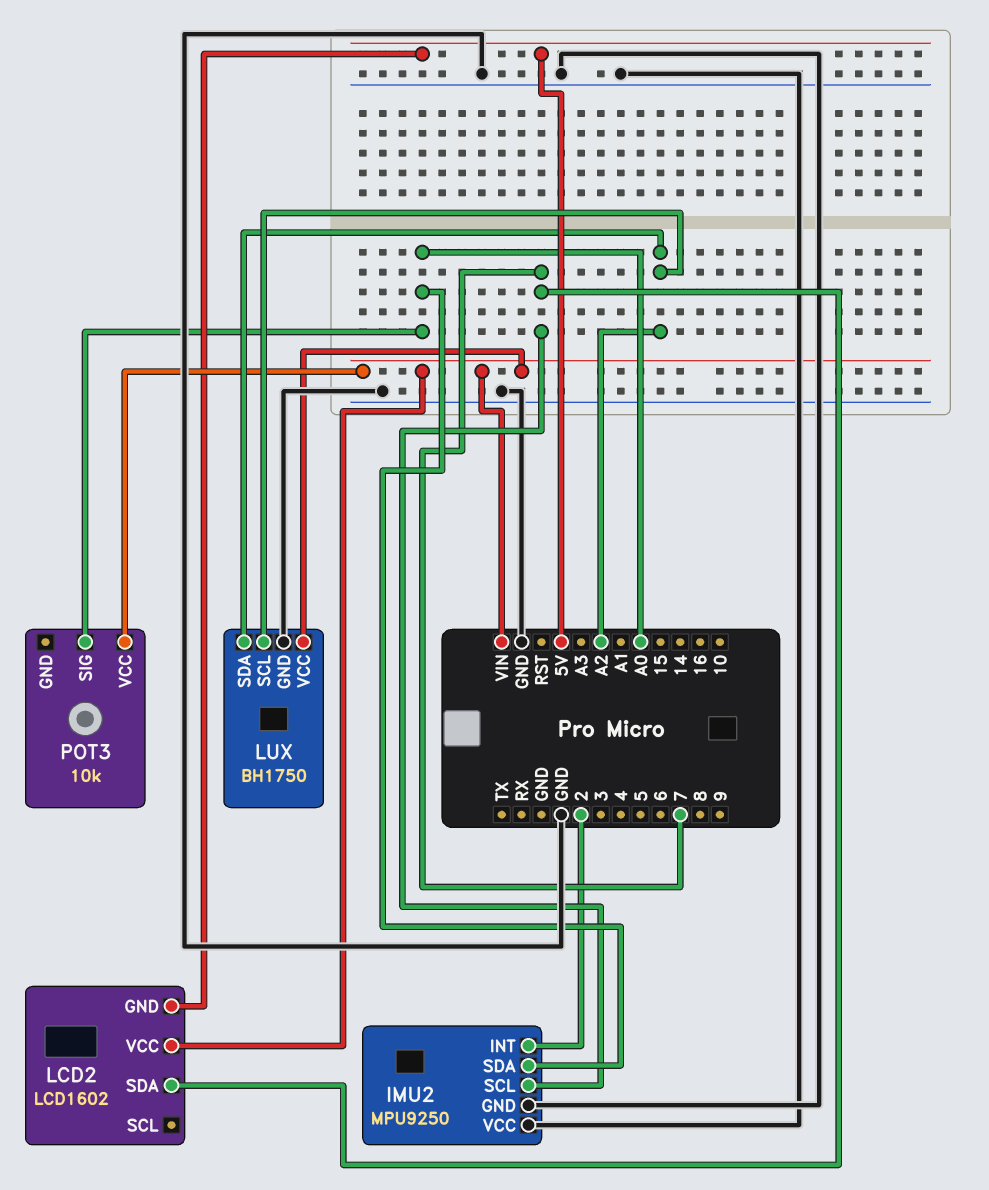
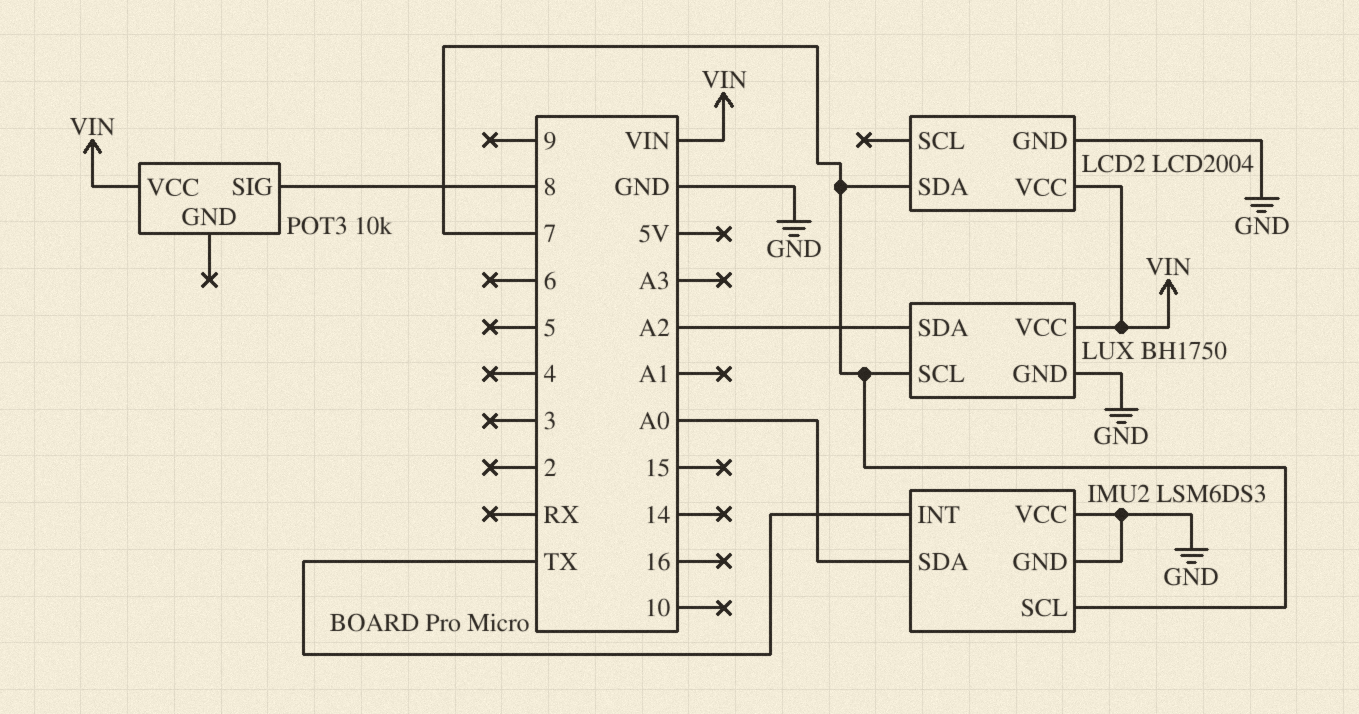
IMU2: MPU9250 -> LSM6DS3
IMU2 pin INT: 2 -> TX
LCD2: LCD1602 -> LCD2004
LCD2 pin GND: 5V -> GND
LUX pin SCL: A2 -> 7
POT3 pin SIG: A0 -> 8

